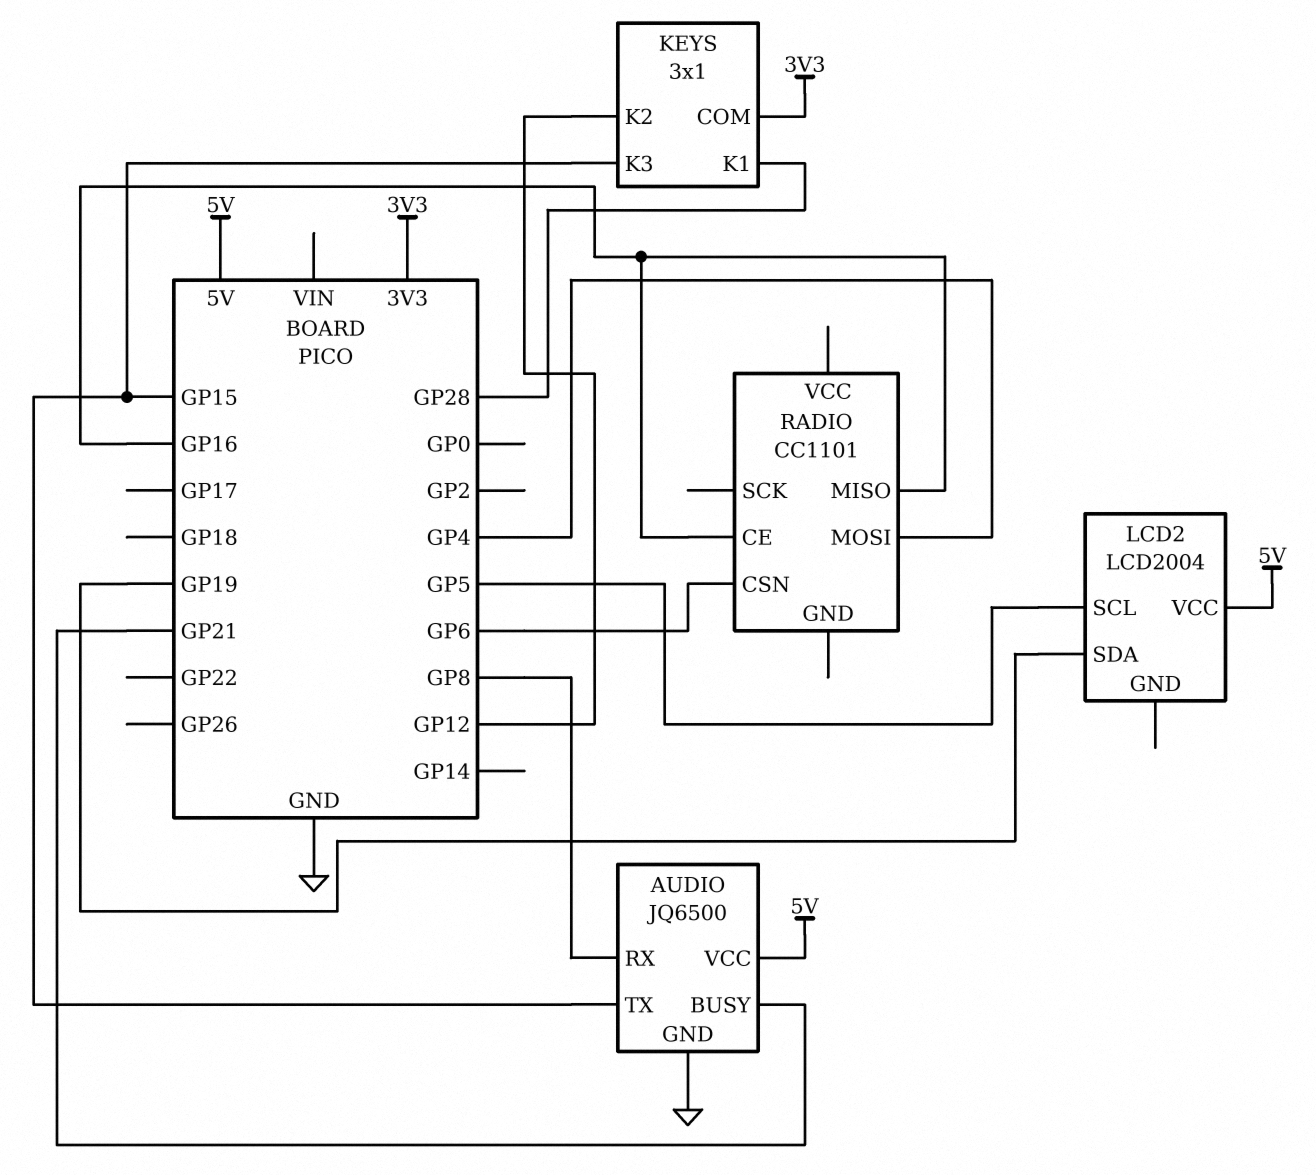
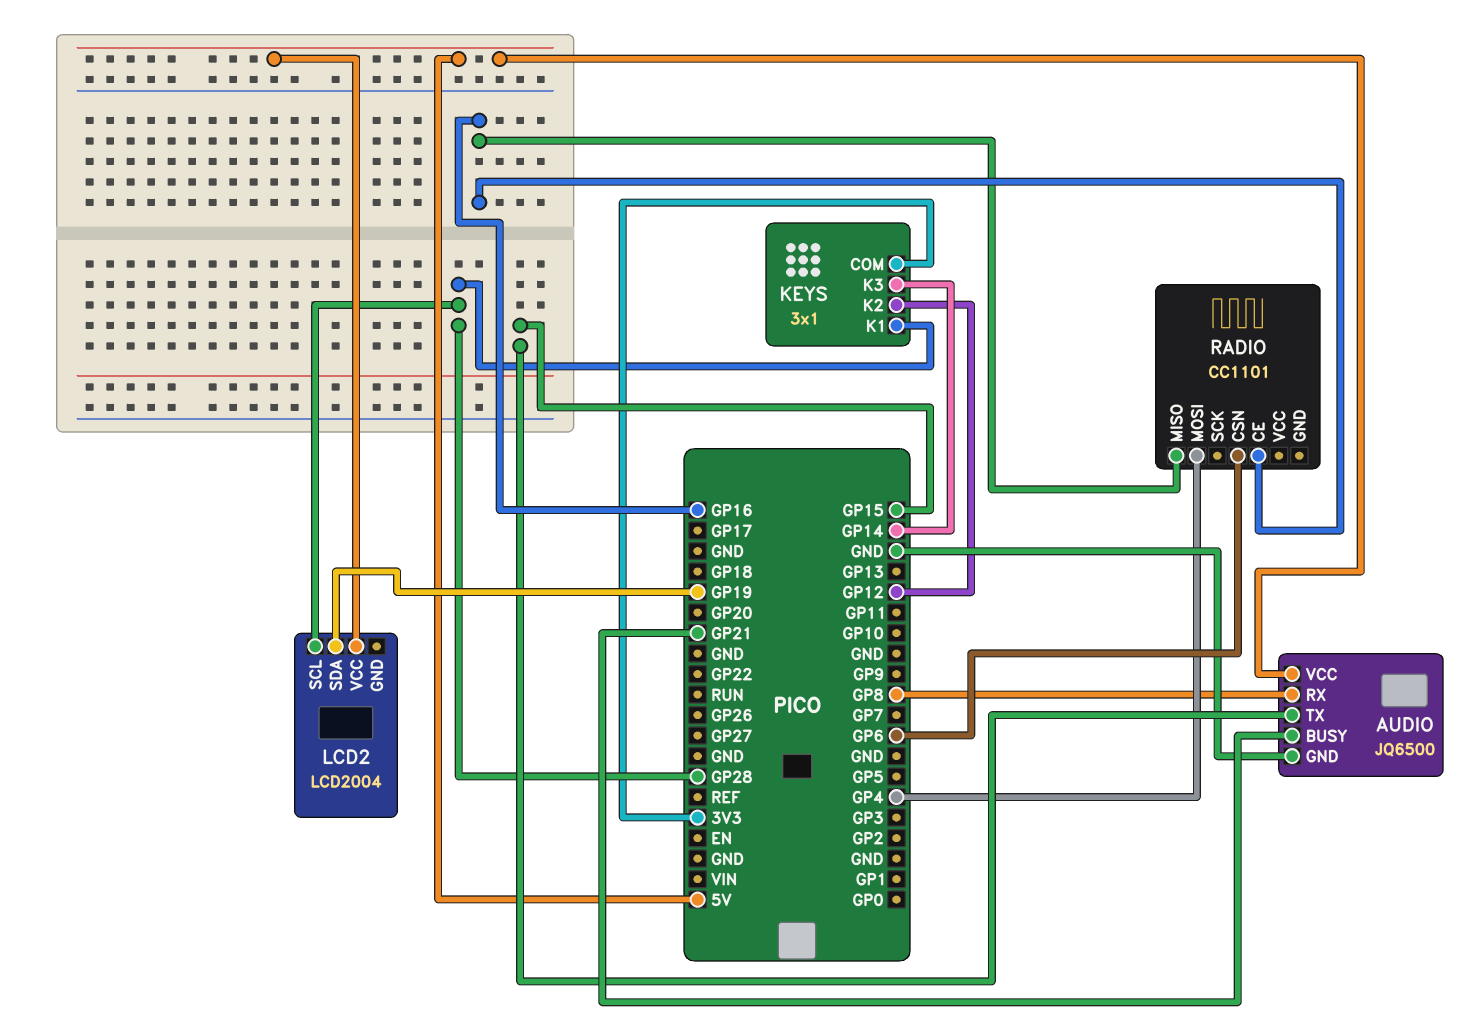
KEYS pin K3: GP15 -> GP14
LCD2 pin SCL: GP5 -> GP28

